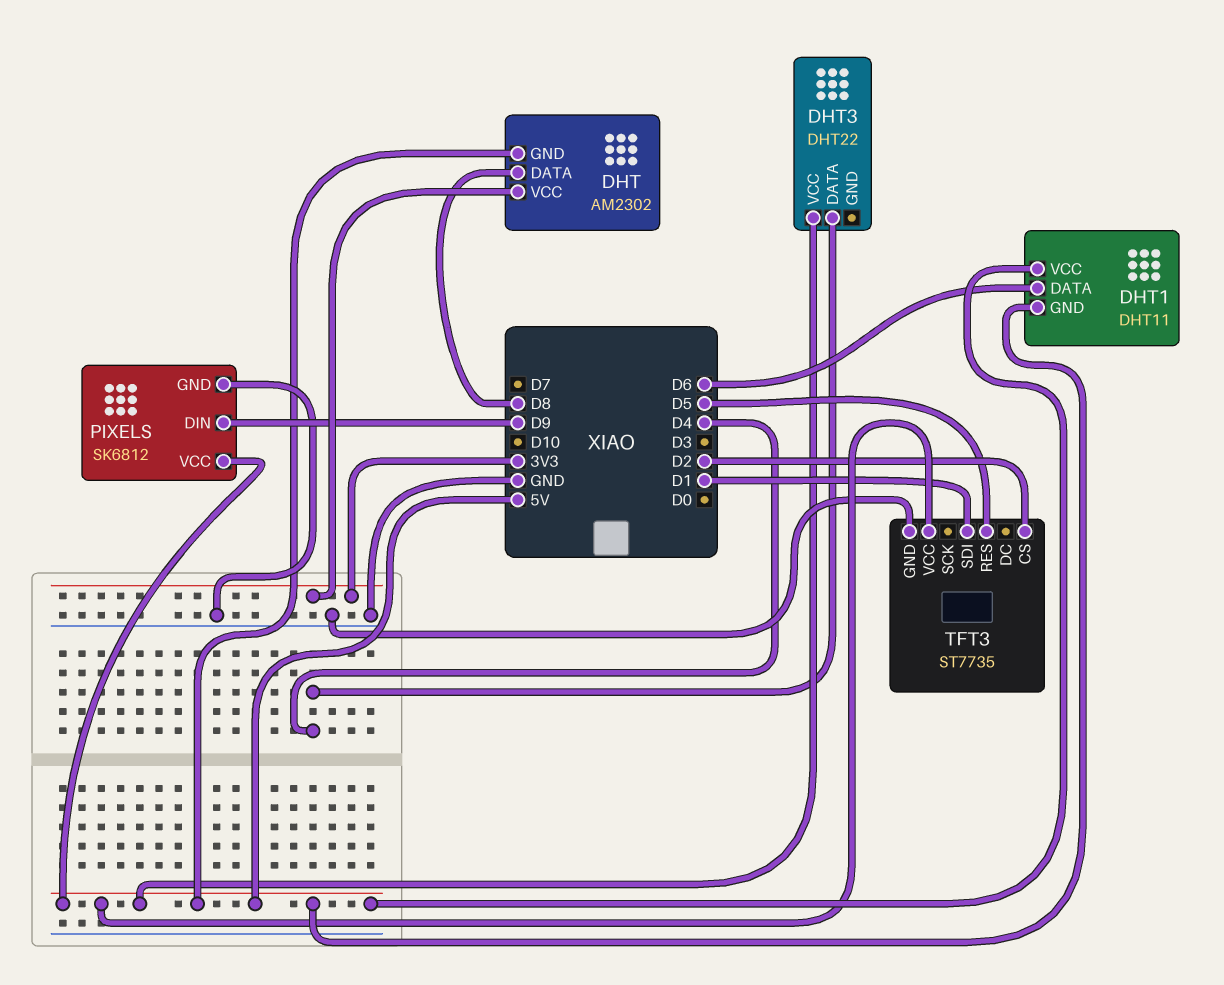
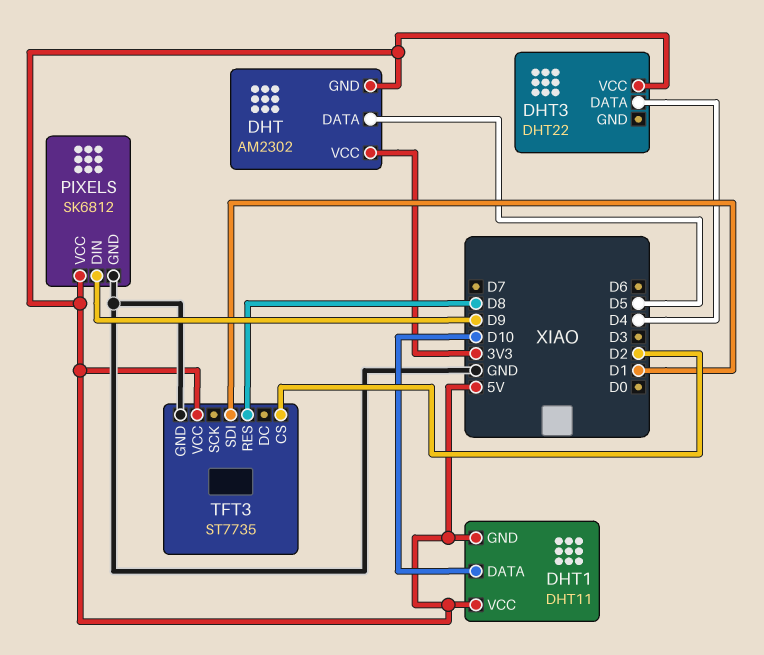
DHT pin DATA: D8 -> D5
DHT1 pin DATA: D6 -> D10
TFT3 pin RES: D5 -> D8

